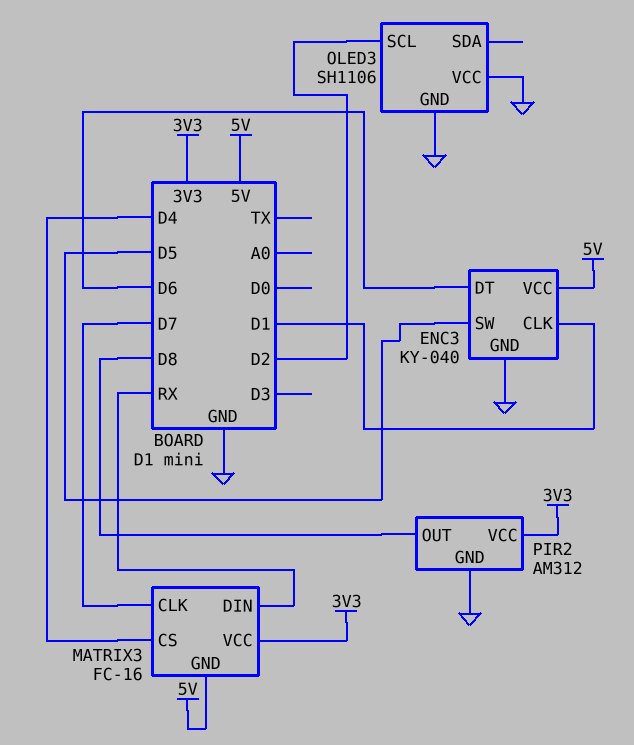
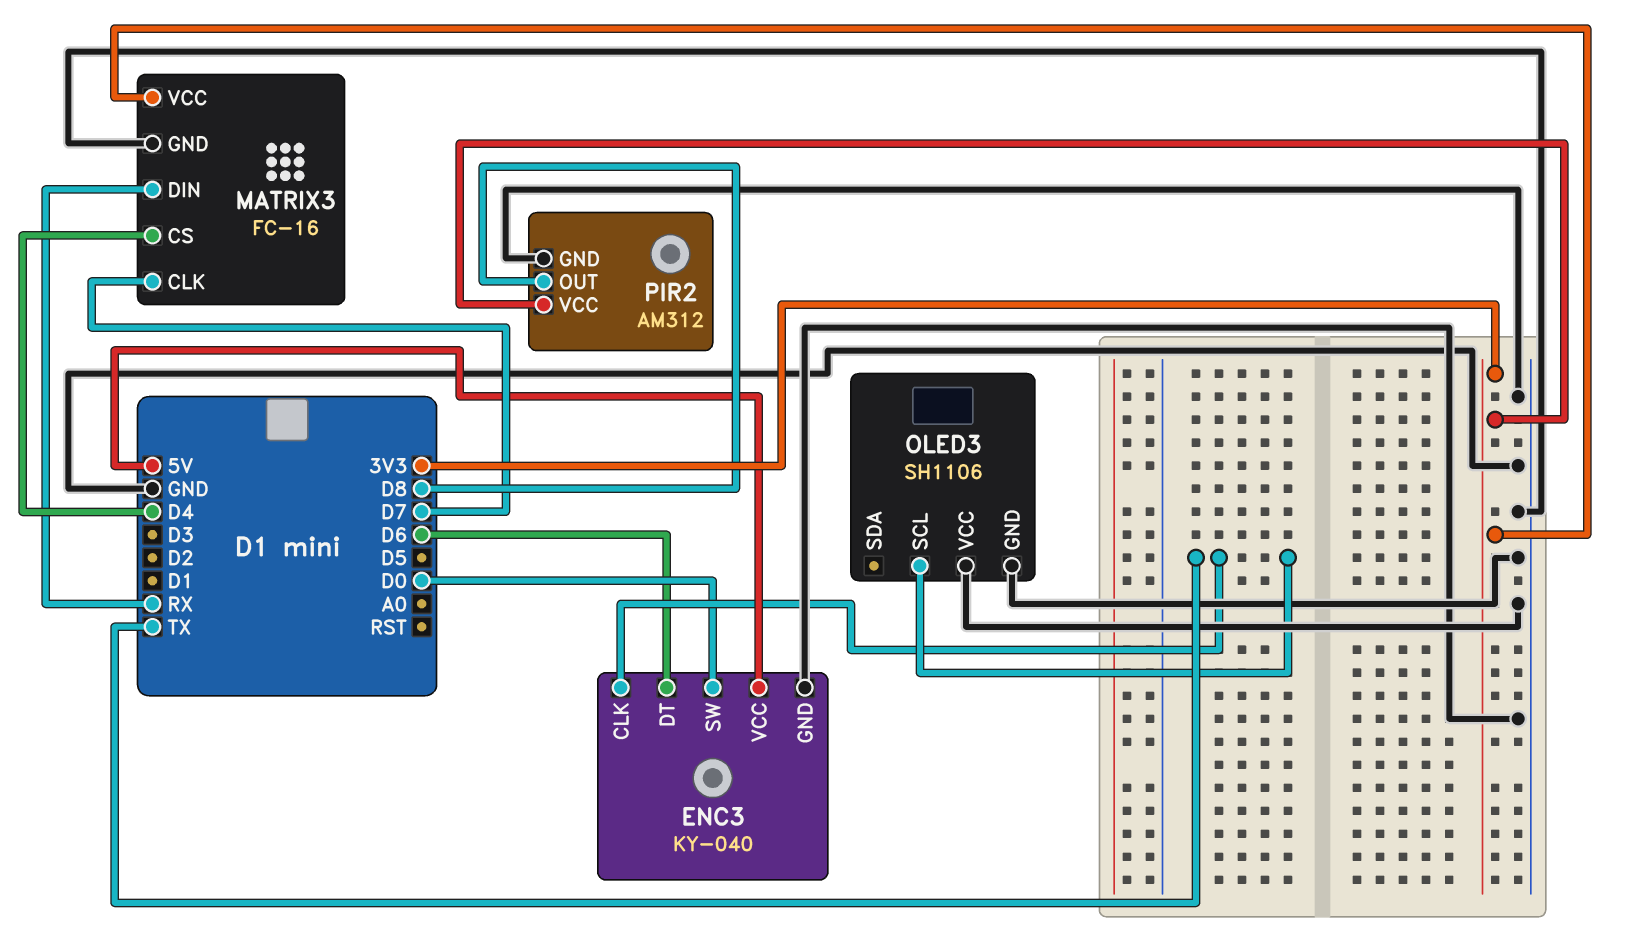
ENC3 pin CLK: D1 -> TX
ENC3 pin SW: D5 -> D0
MATRIX3 pin GND: 5V -> GND
OLED3 pin SCL: D2 -> TX

